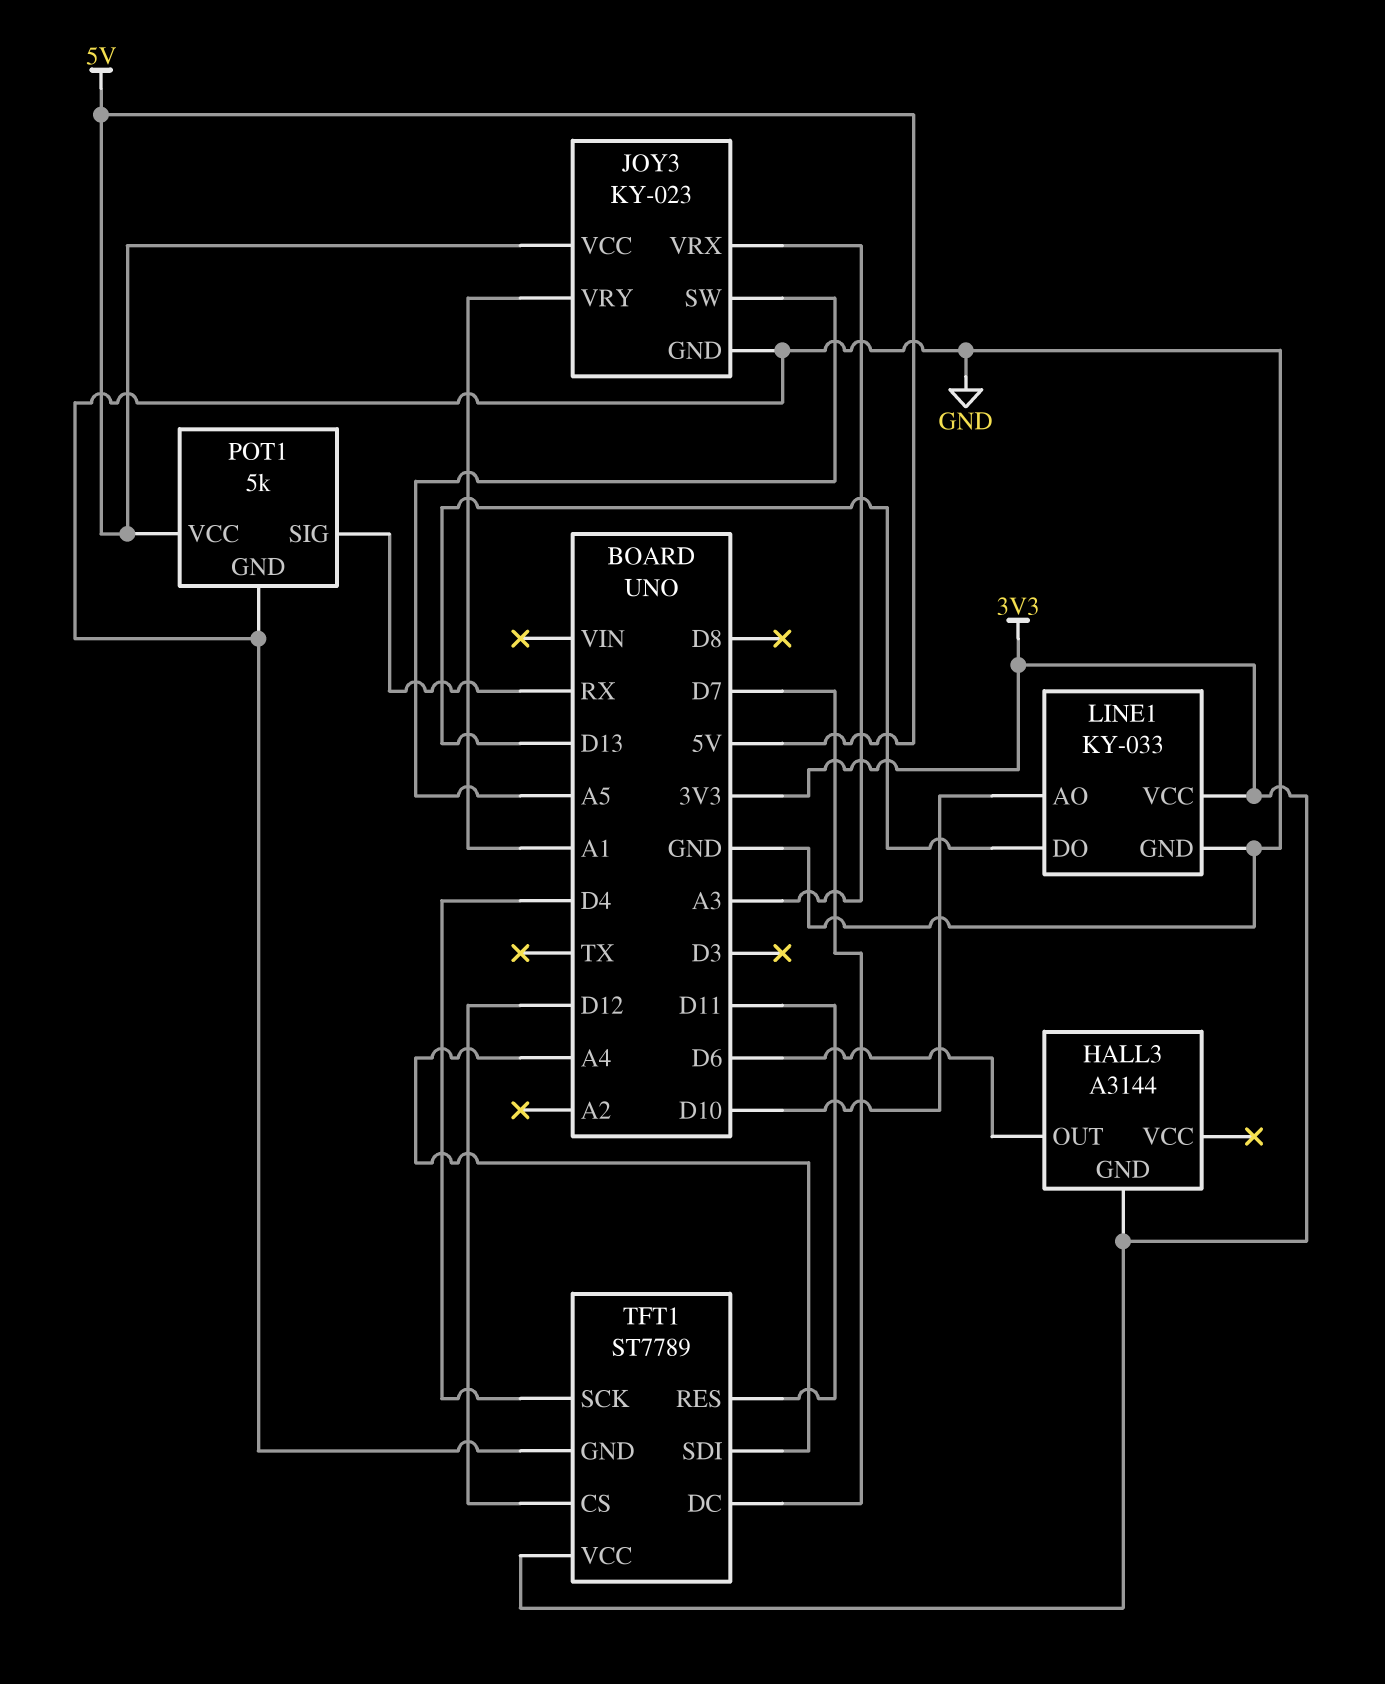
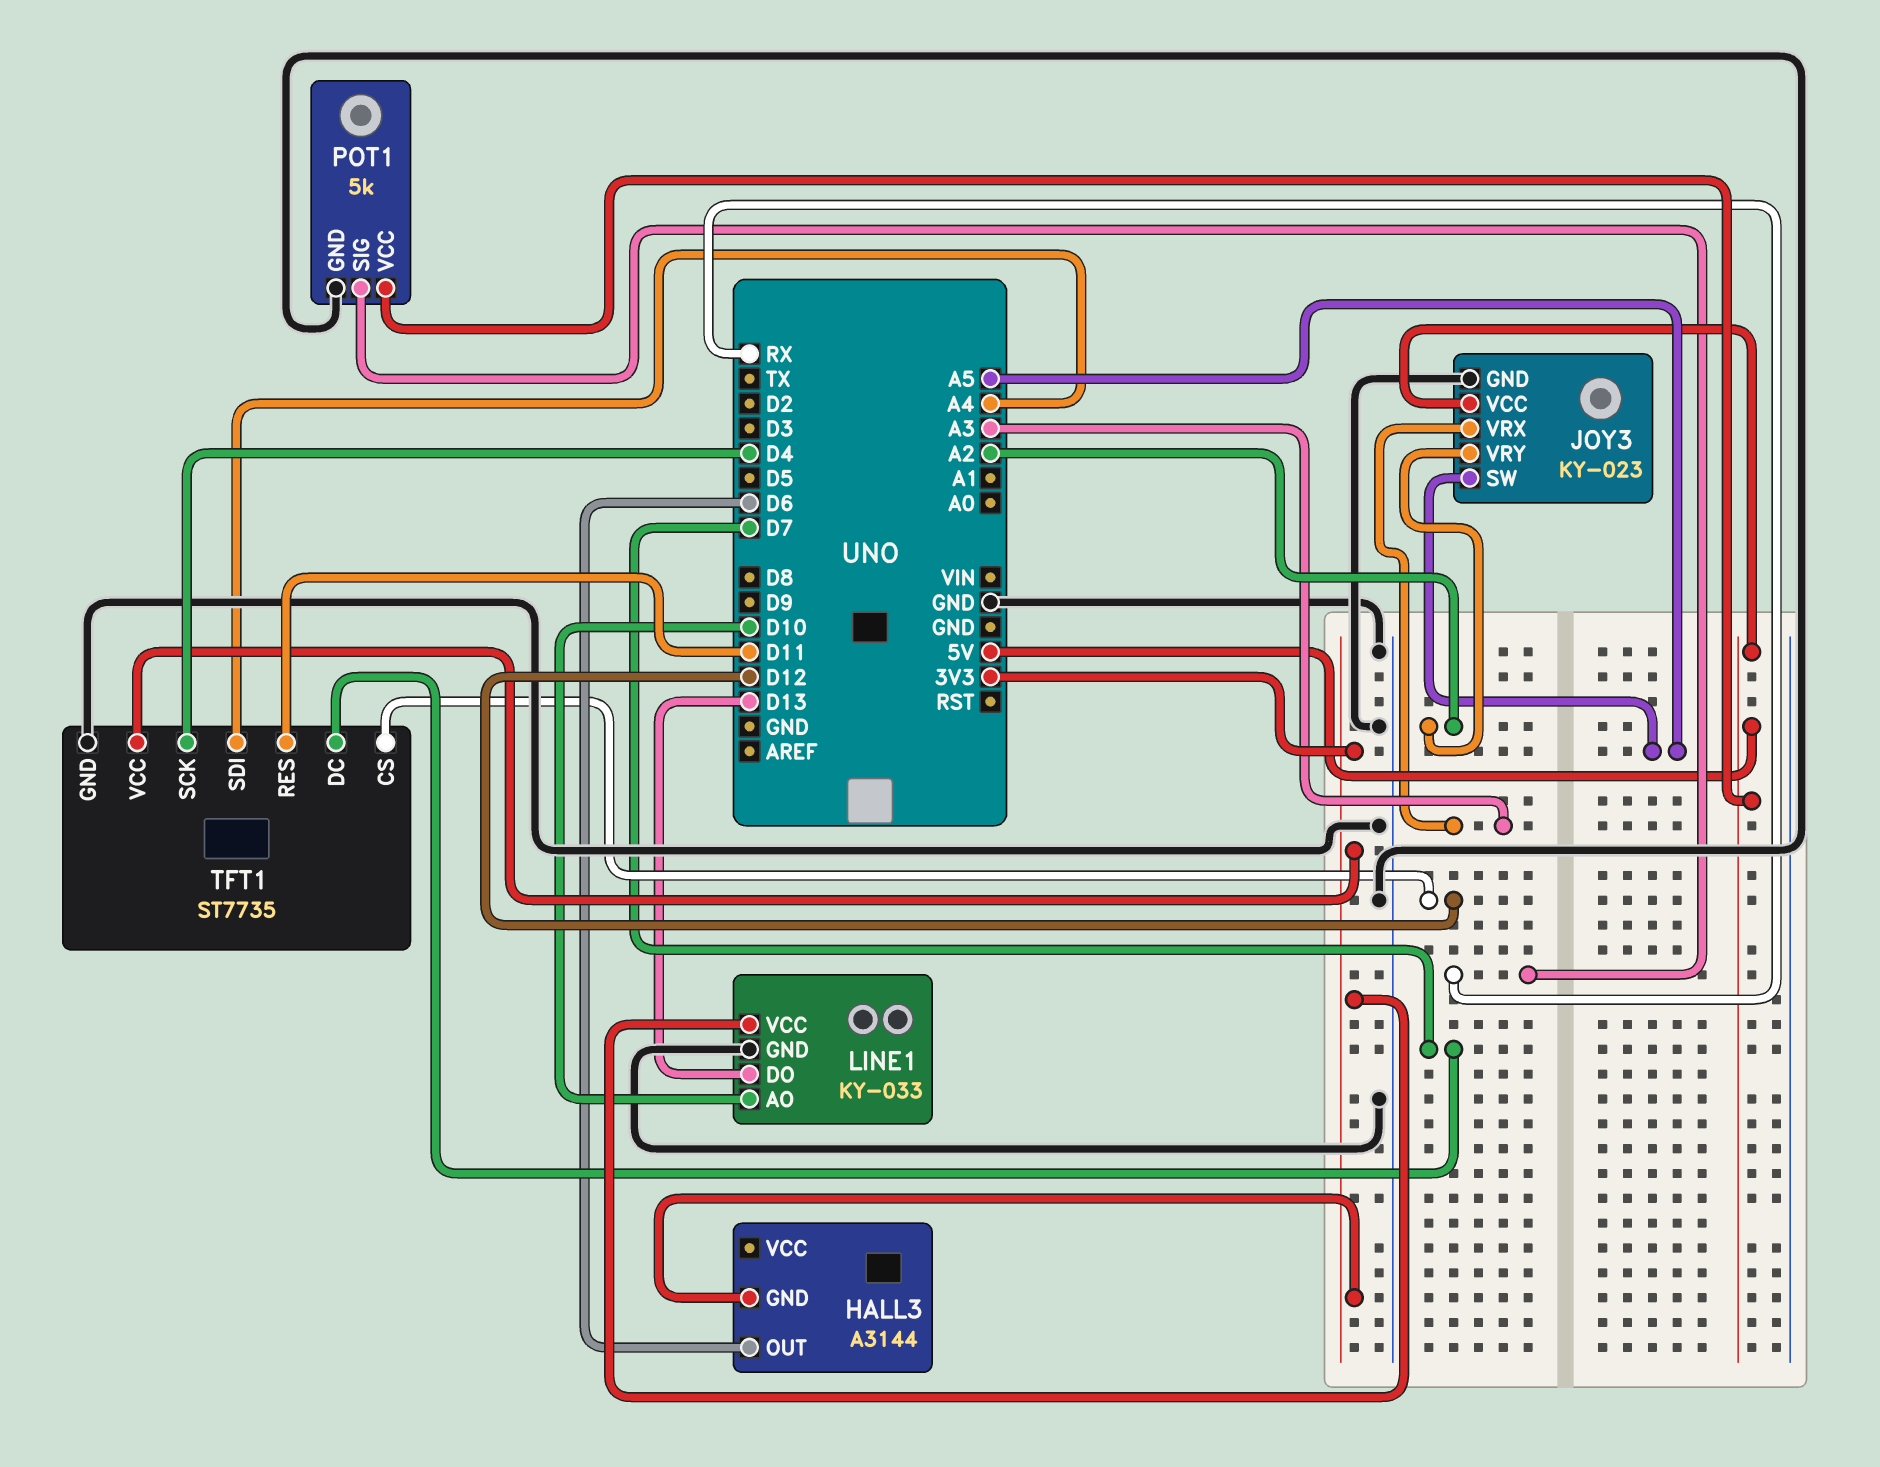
JOY3 pin VRY: A1 -> A2
TFT1: ST7789 -> ST7735

